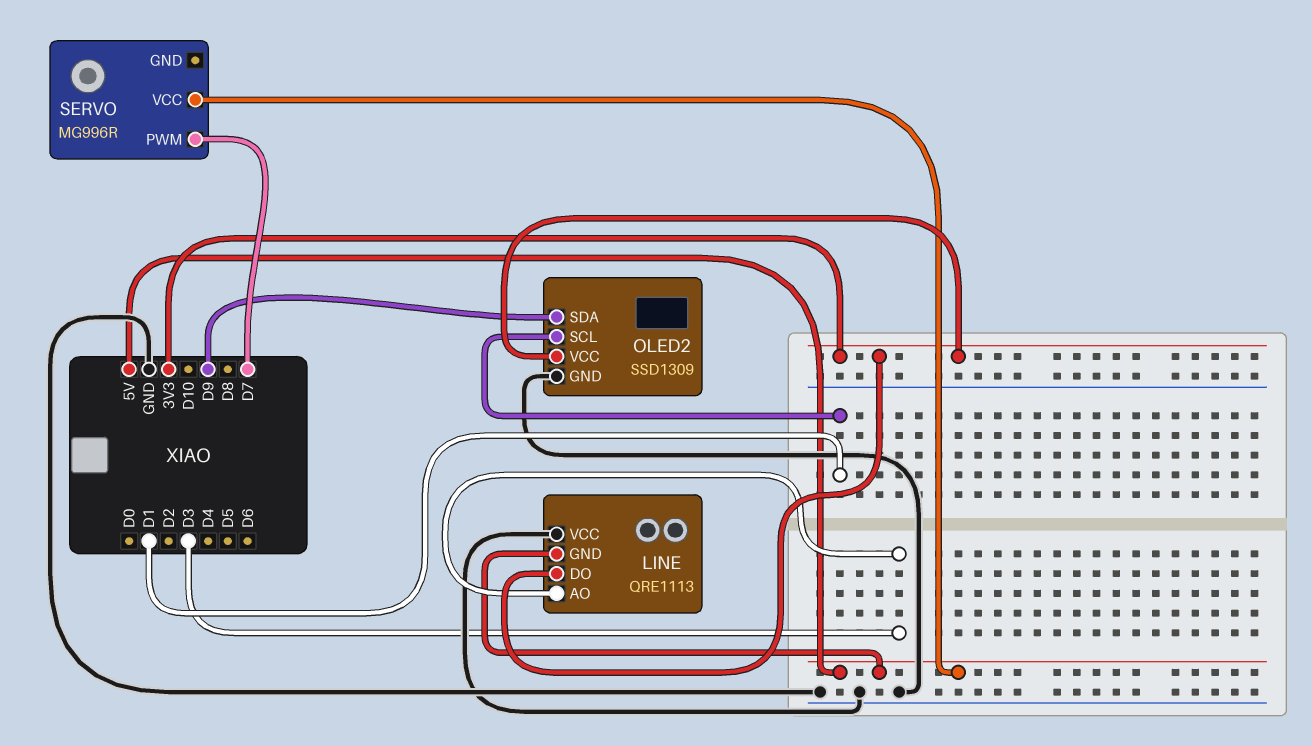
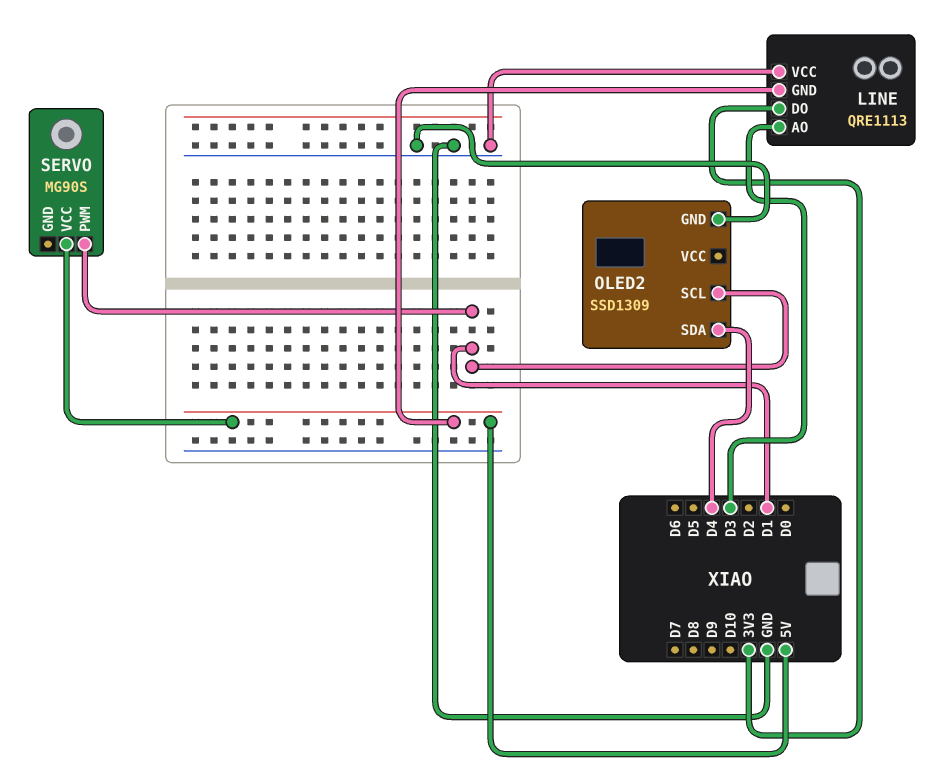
OLED2 pin SDA: D9 -> D4
OLED2 pin VCC: 3V3 -> none
SERVO: MG996R -> MG90S
SERVO pin PWM: D7 -> D1

